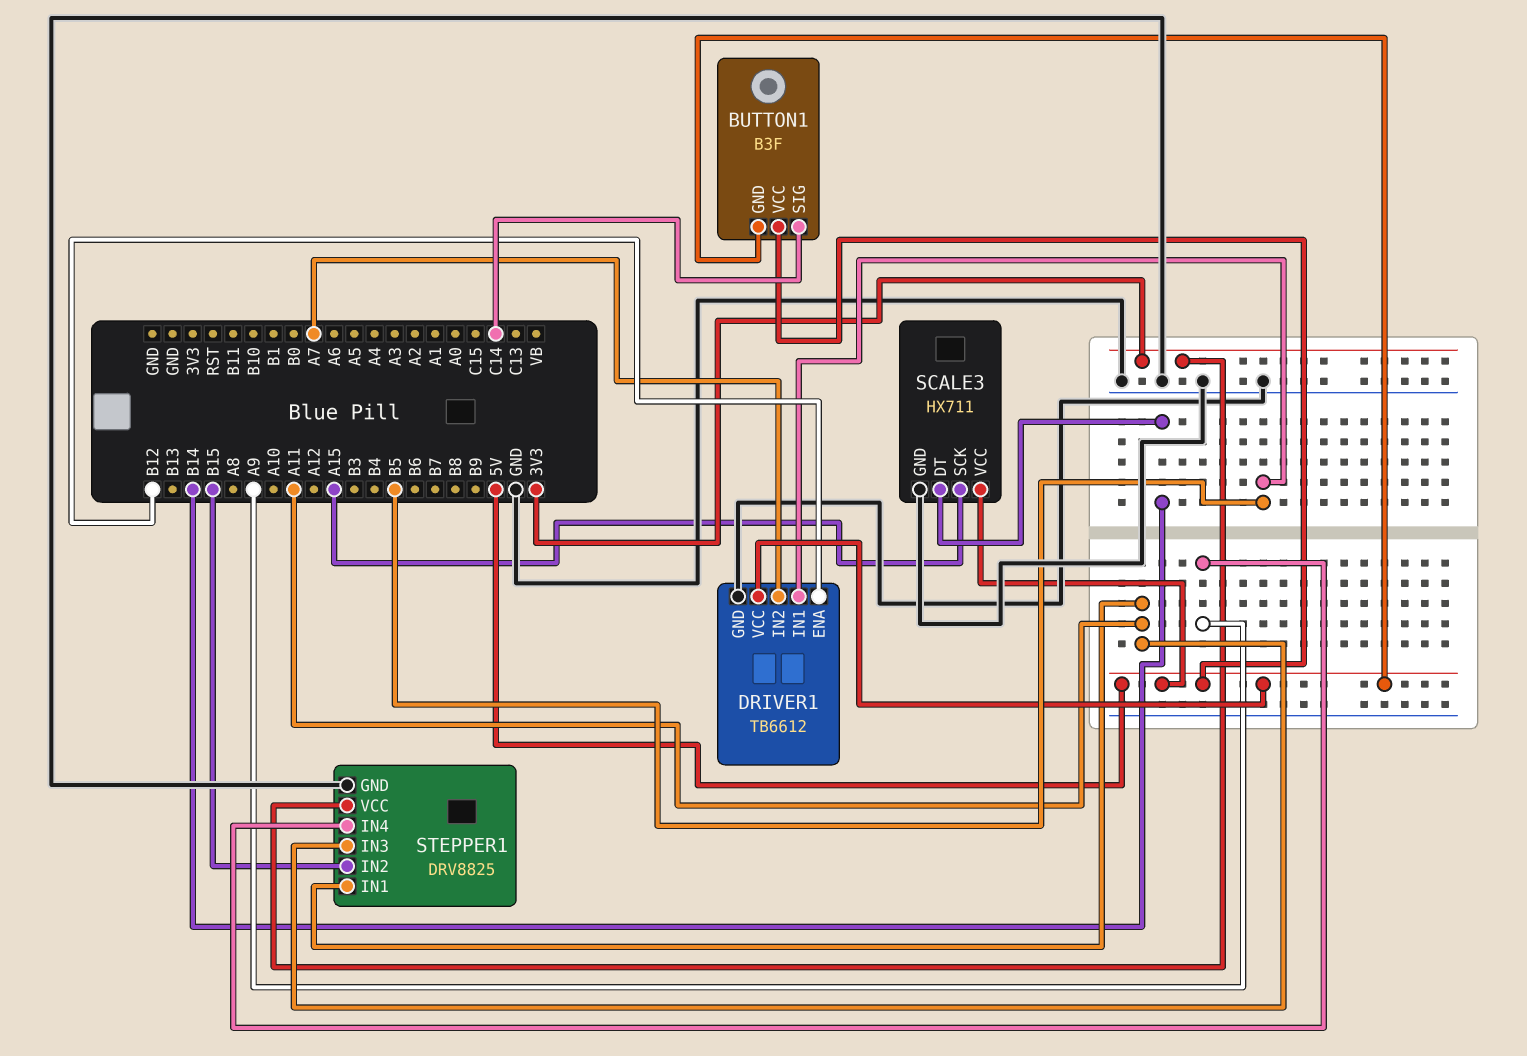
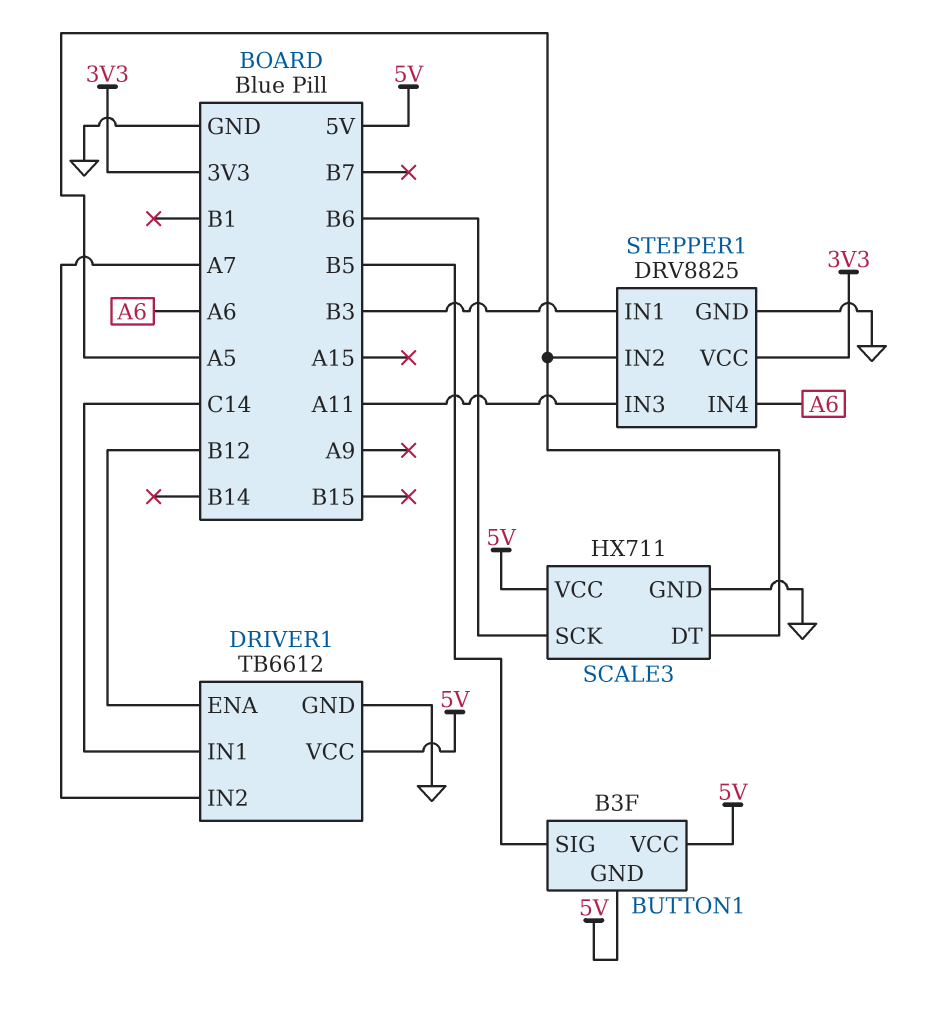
BUTTON1 pin SIG: C14 -> B5
DRIVER1 pin IN1: B5 -> C14
SCALE3 pin DT: B14 -> A5
SCALE3 pin SCK: A15 -> B6
STEPPER1 pin IN1: A11 -> B3
STEPPER1 pin IN2: B15 -> A5
STEPPER1 pin IN4: A9 -> A6

